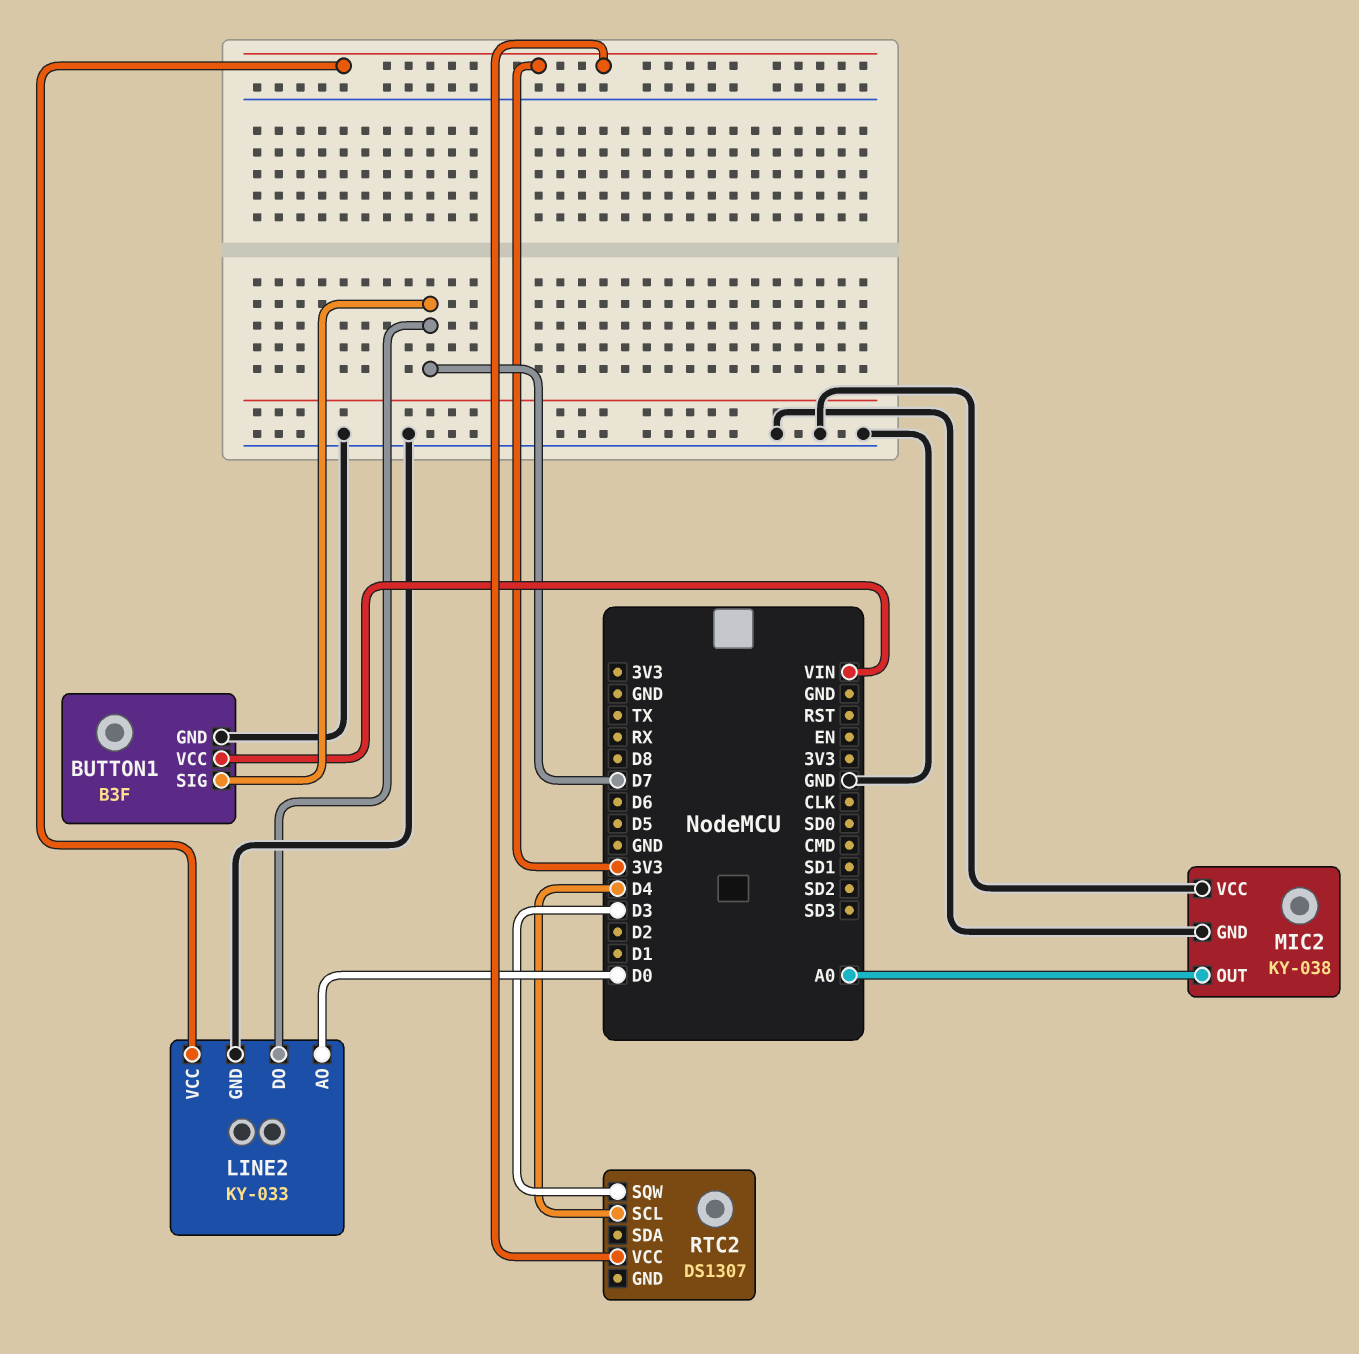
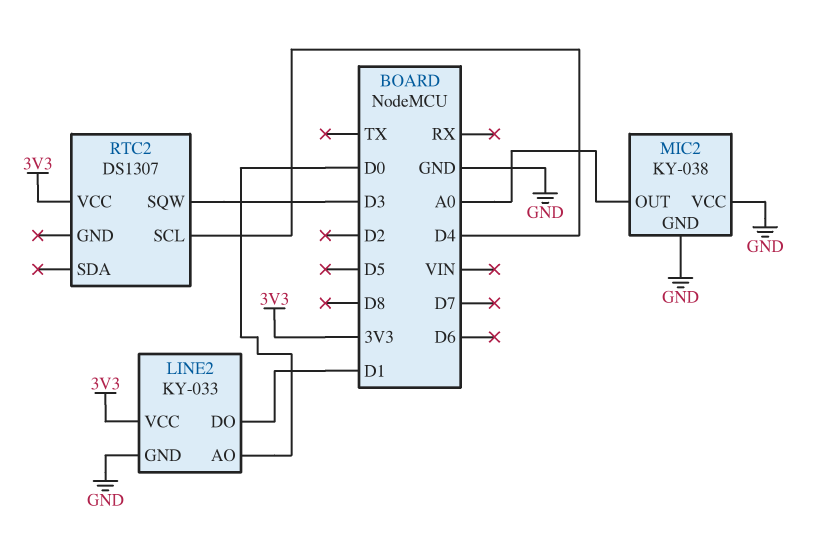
BUTTON1: B3F -> none
BUTTON1 pin GND: GND -> none
BUTTON1 pin SIG: D7 -> none
BUTTON1 pin VCC: VIN -> none
LINE2 pin DO: D7 -> D1

